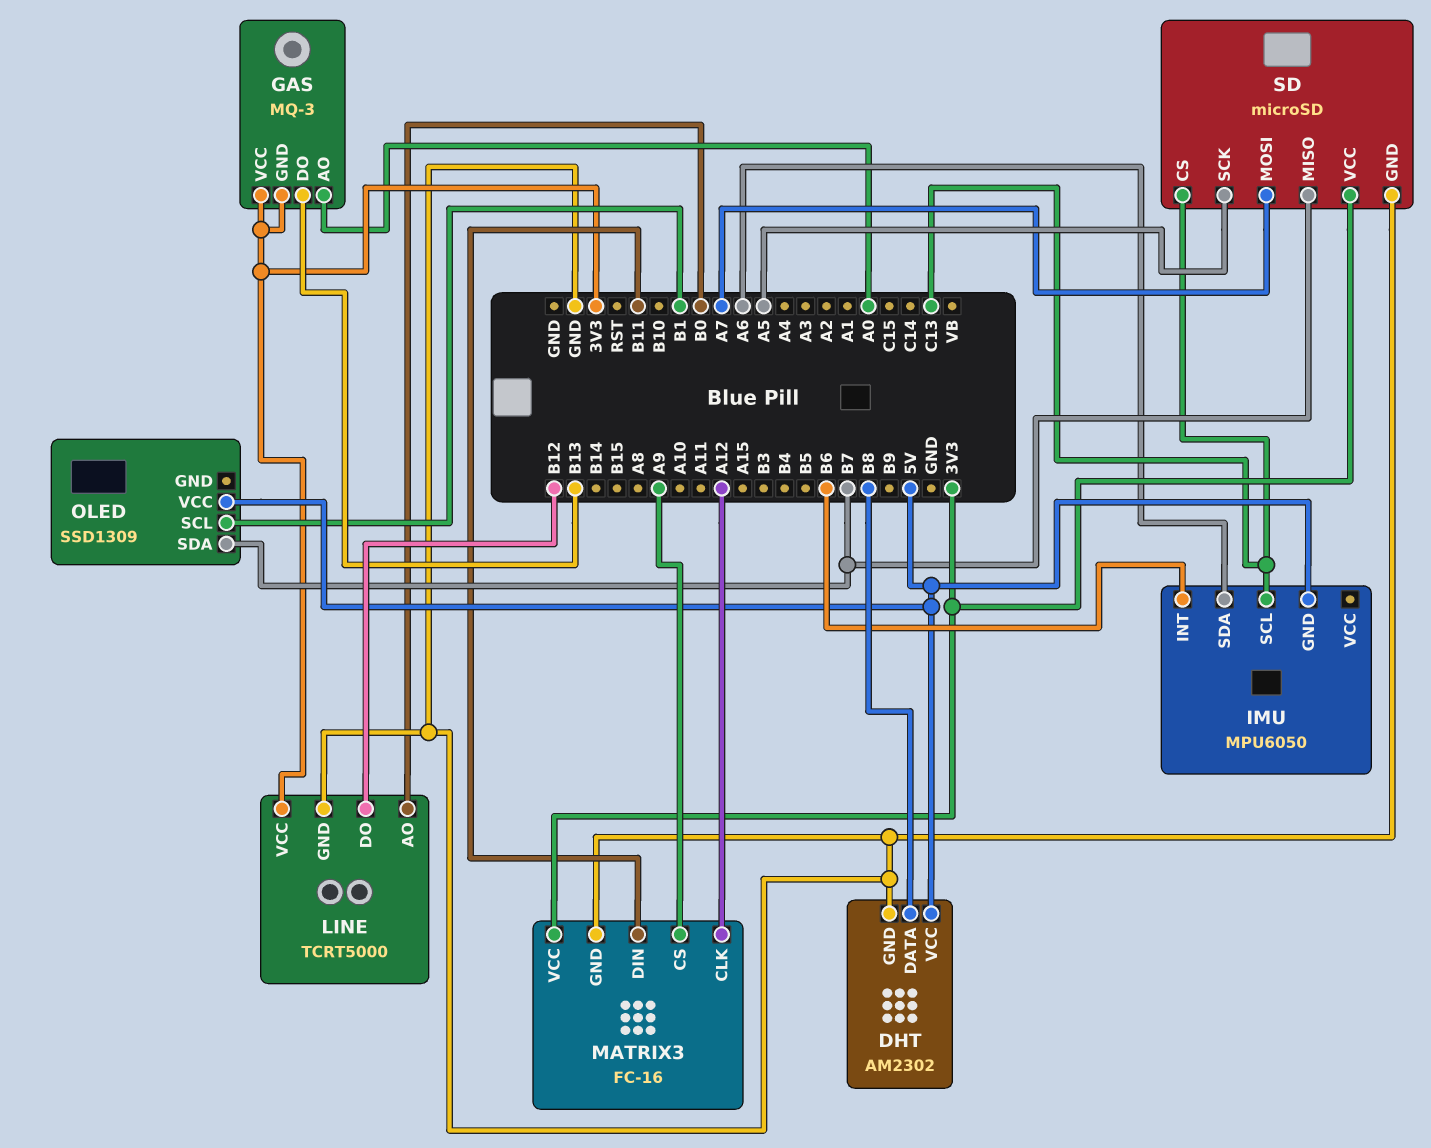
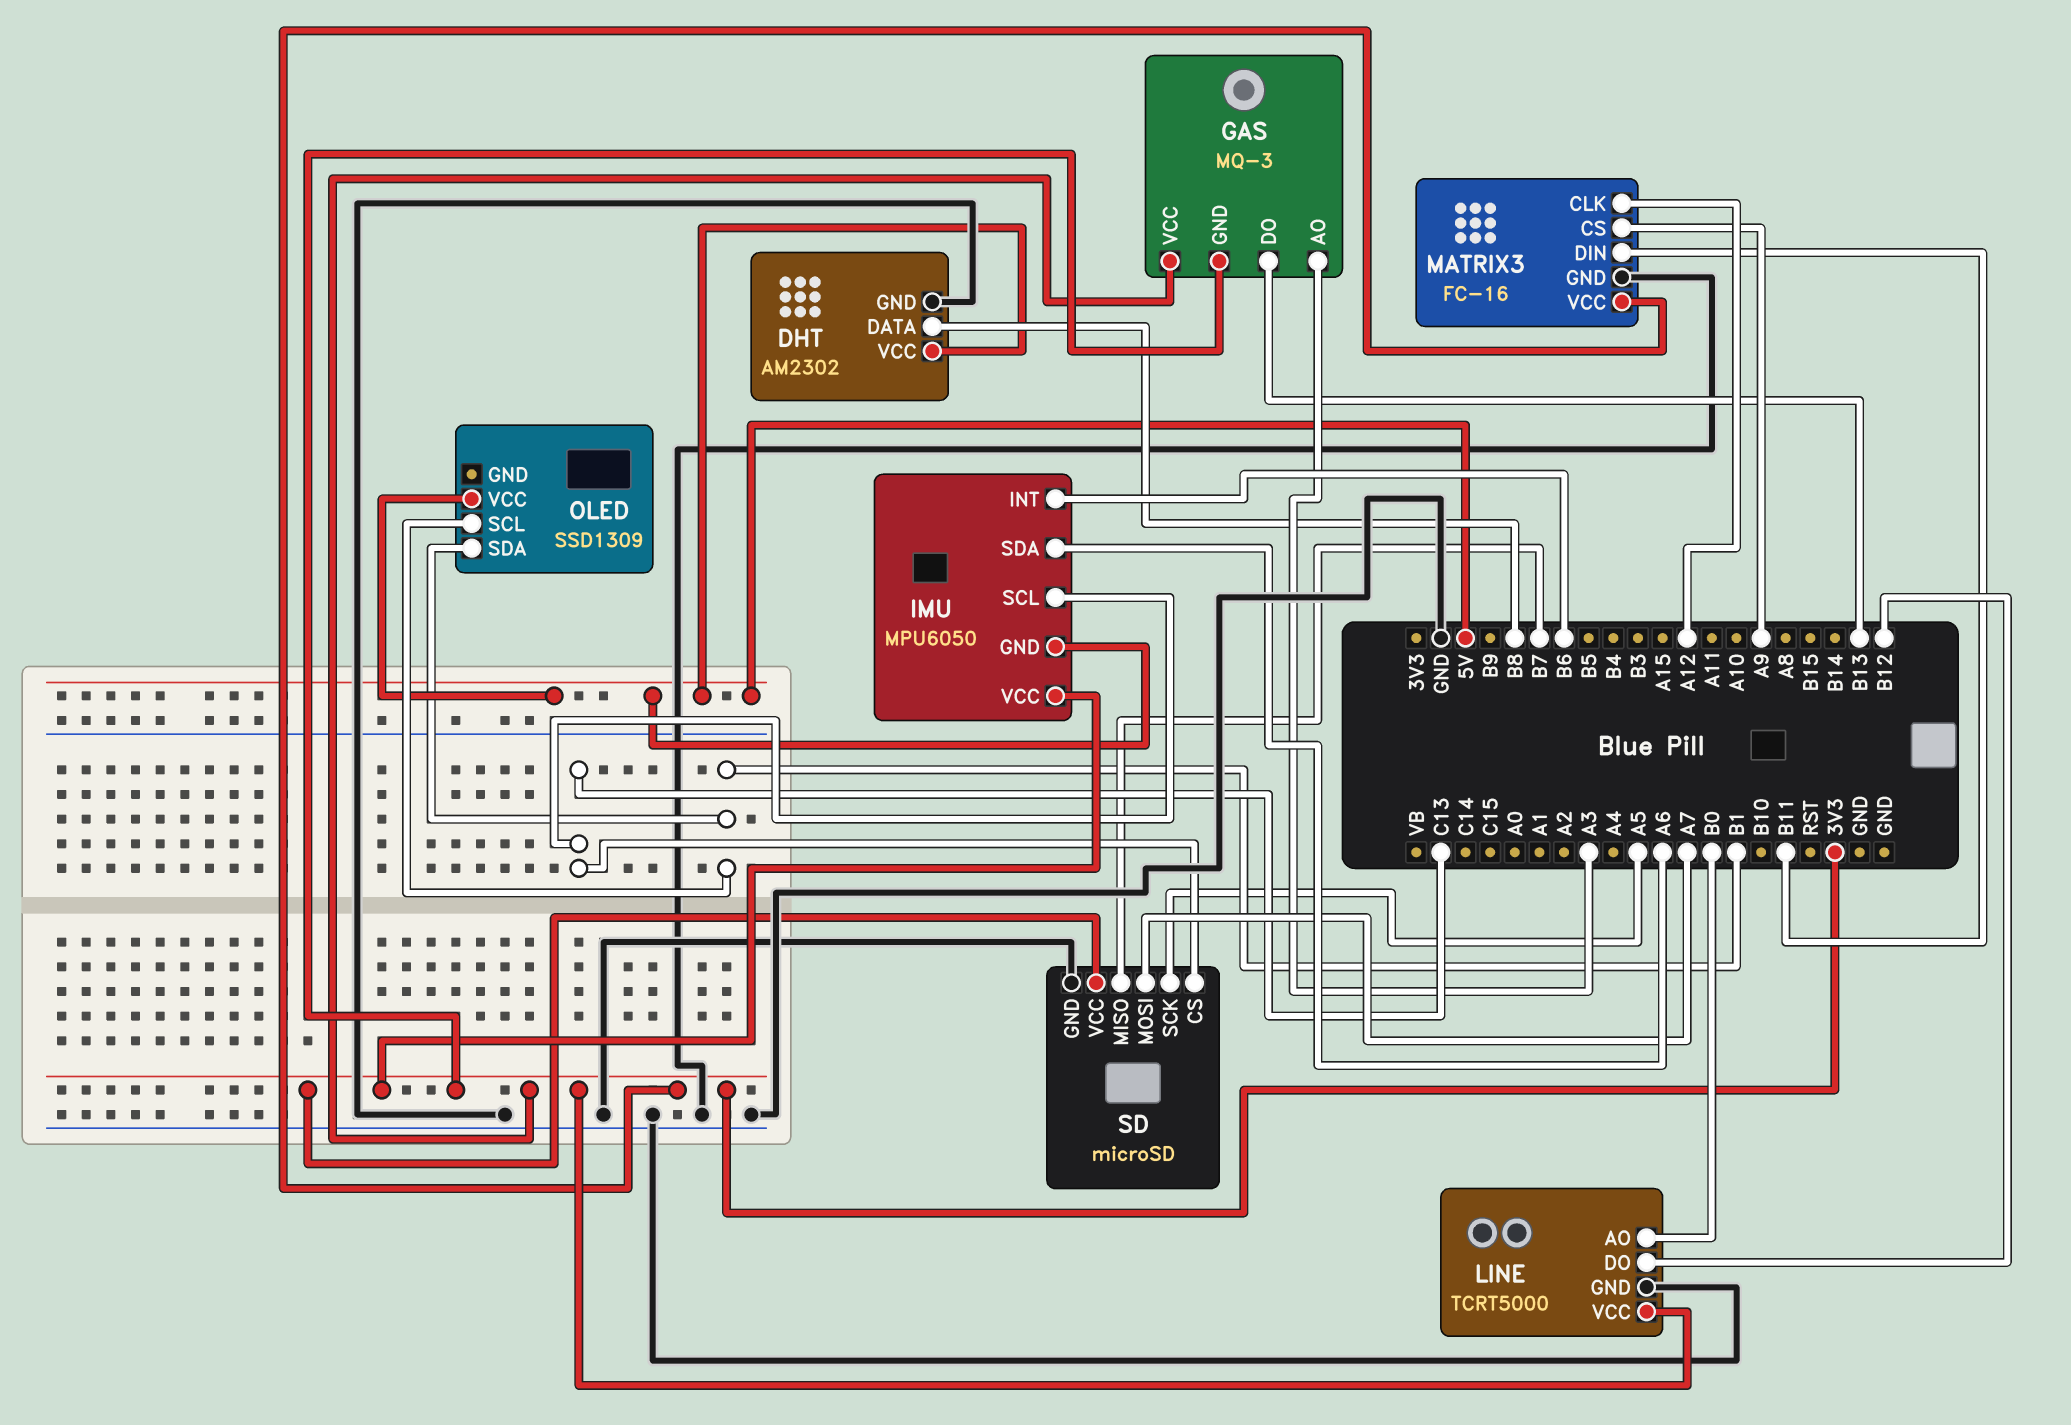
GAS pin AO: A0 -> A3
IMU pin VCC: none -> 3V3
OLED pin SDA: B7 -> B1

